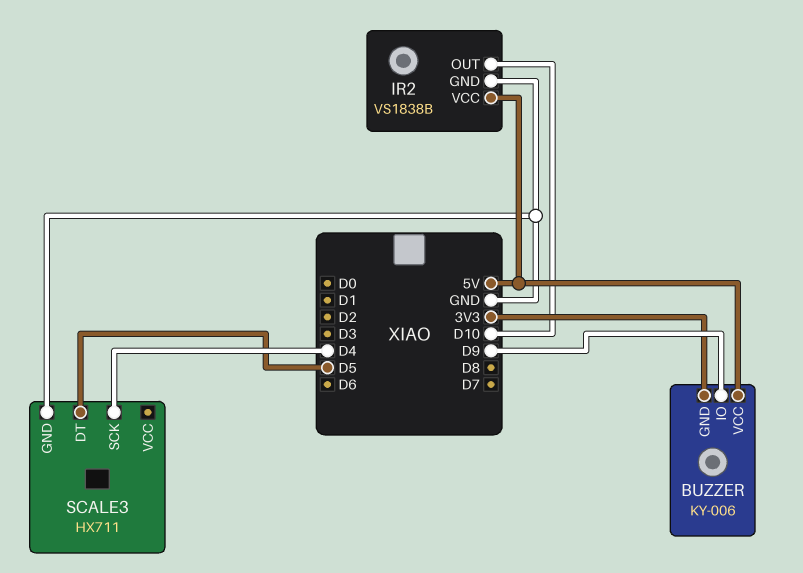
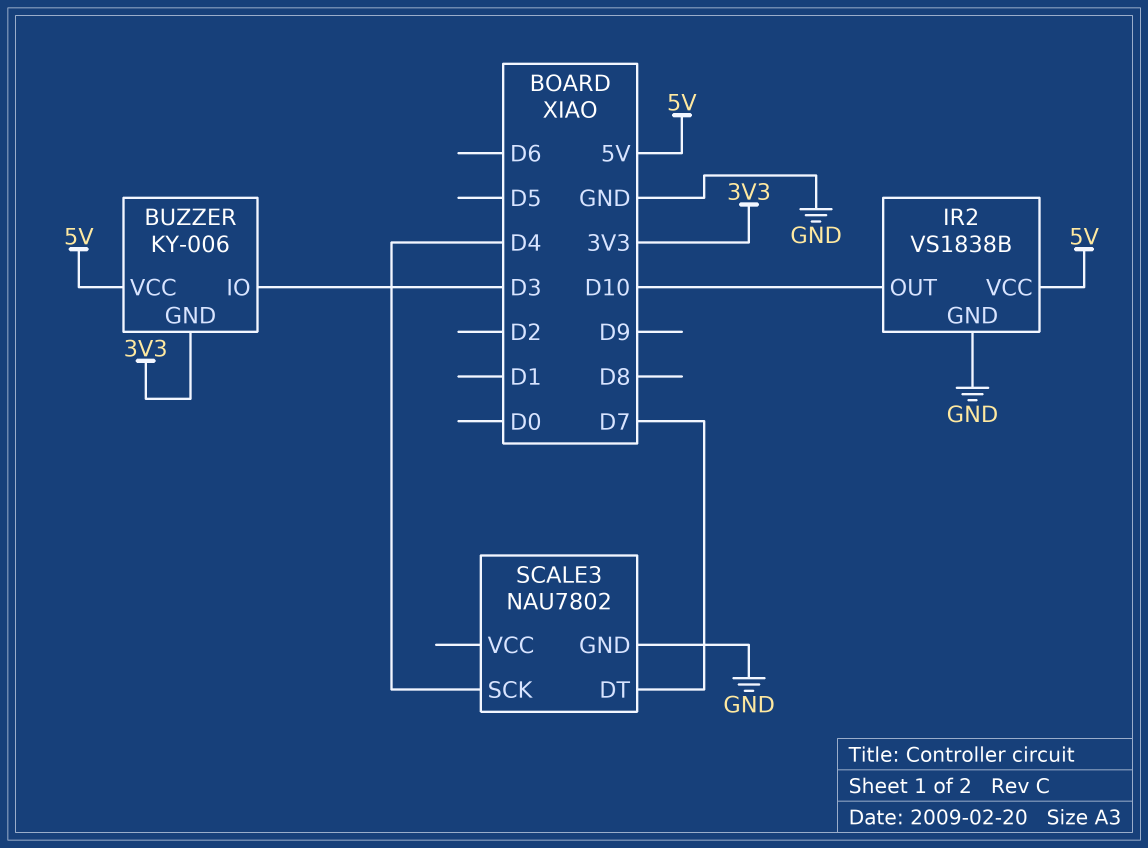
BUZZER pin IO: D9 -> D3
SCALE3: HX711 -> NAU7802
SCALE3 pin DT: D5 -> D7

